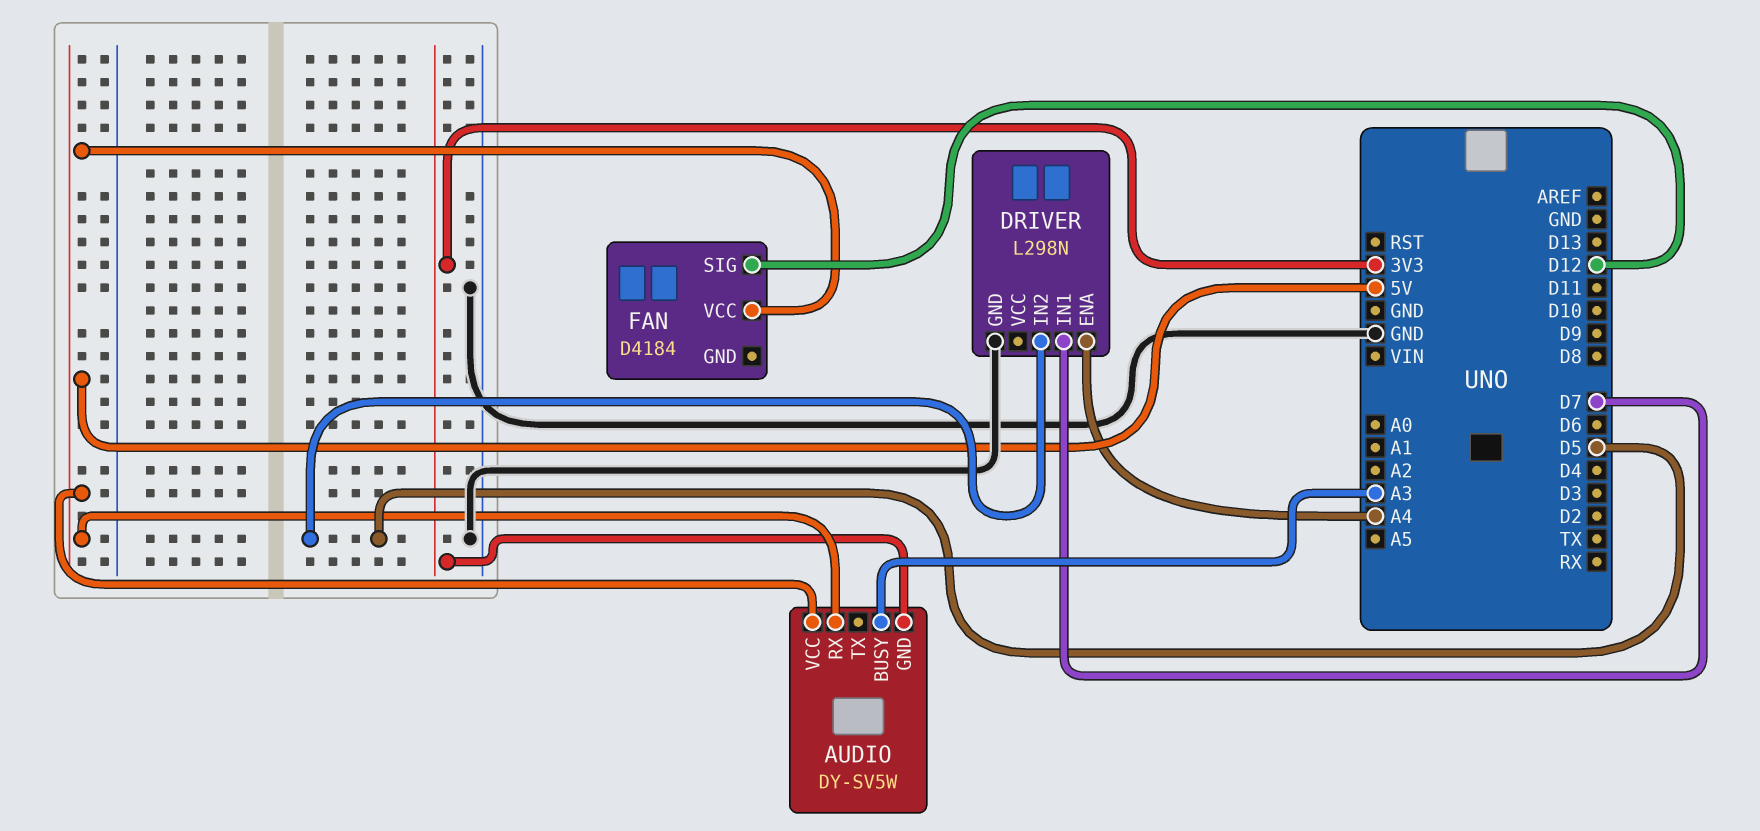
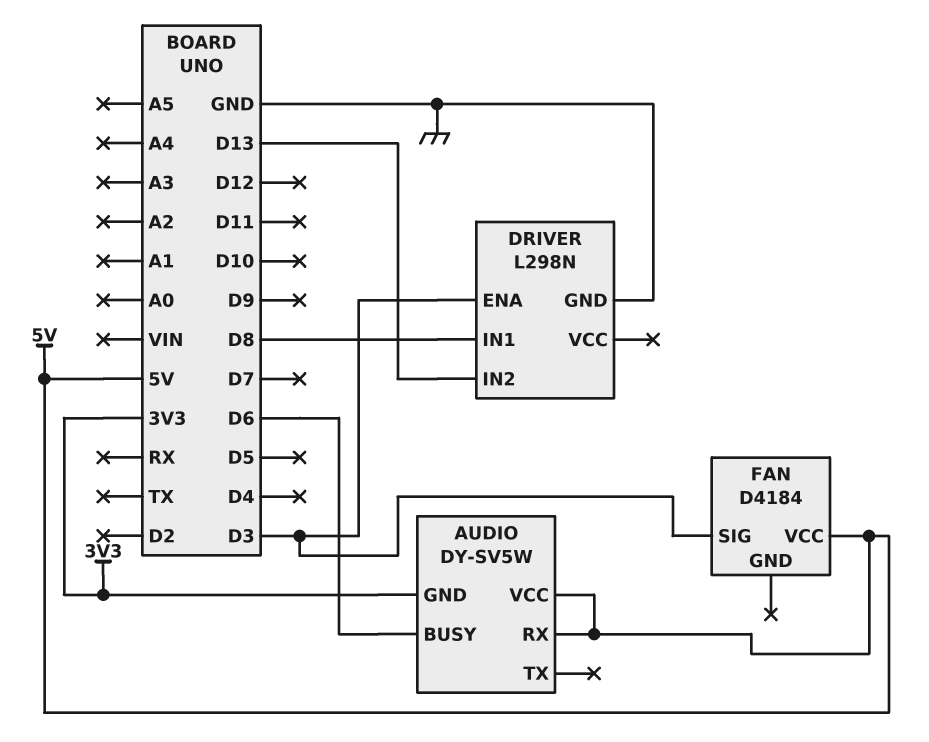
AUDIO pin BUSY: A3 -> D6
DRIVER pin ENA: A4 -> D3
DRIVER pin IN1: D7 -> D8
DRIVER pin IN2: D5 -> D13
FAN pin SIG: D12 -> D3

